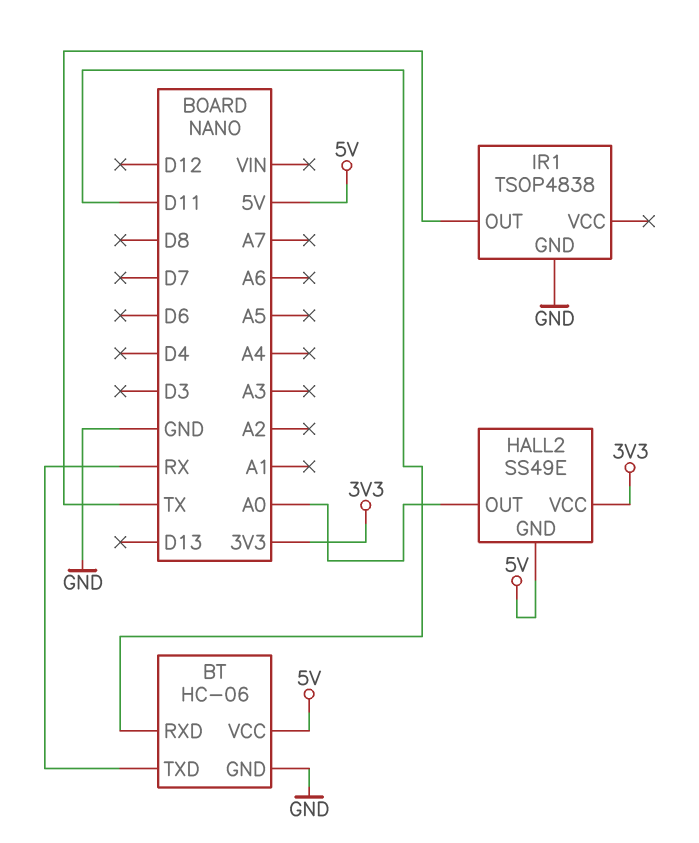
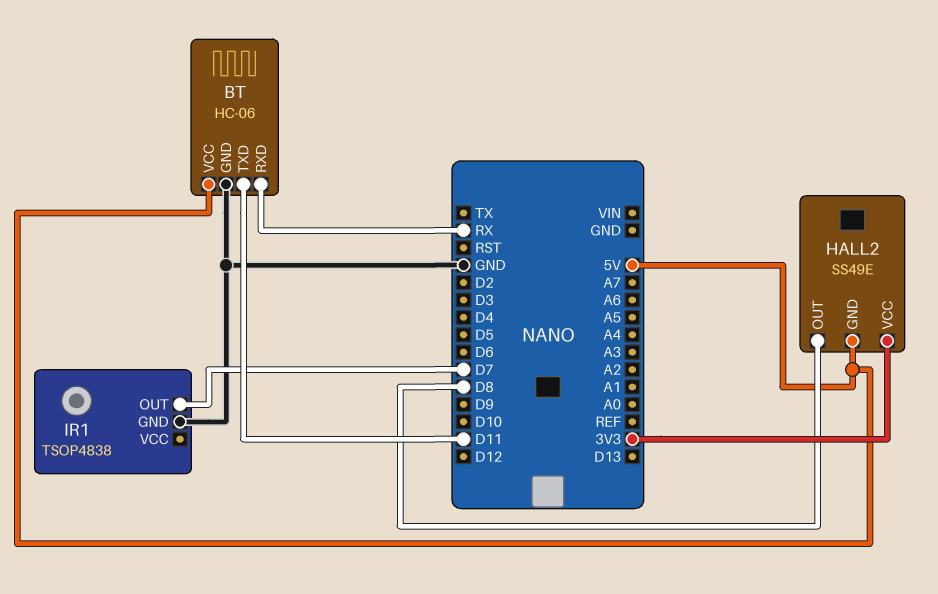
BT pin RXD: D11 -> RX
BT pin TXD: RX -> D11
HALL2 pin OUT: A0 -> D8
IR1 pin OUT: TX -> D7

